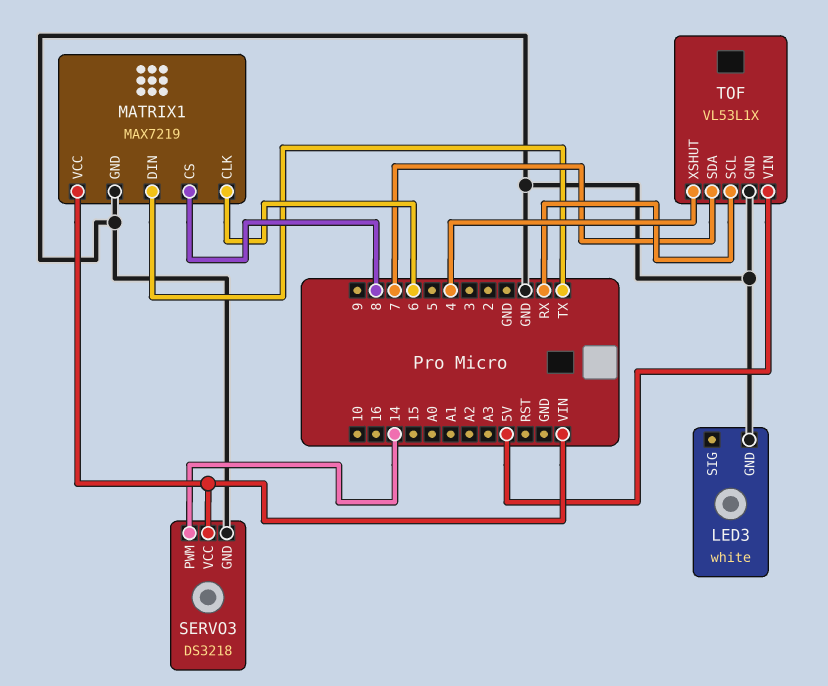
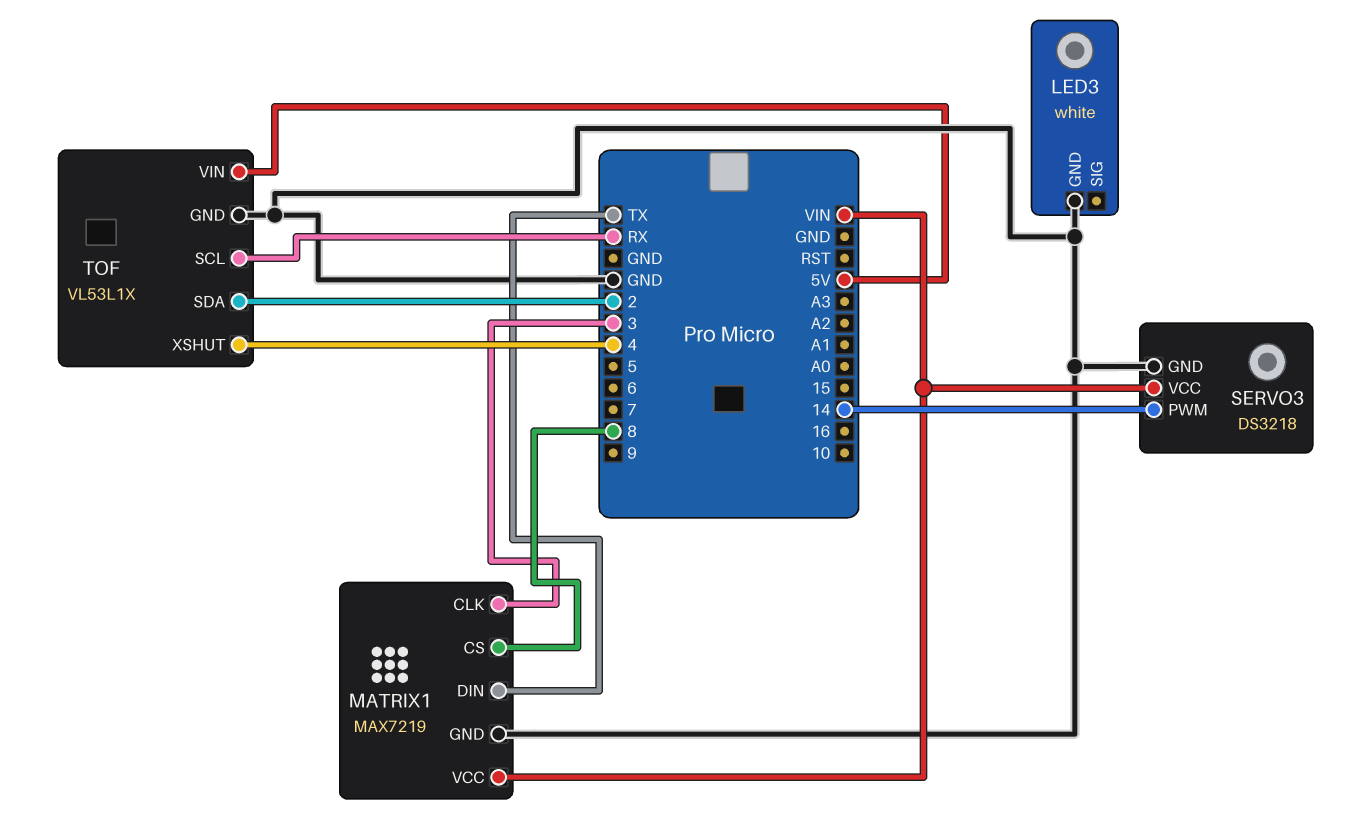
MATRIX1 pin CLK: 6 -> 3
TOF pin SDA: 7 -> 2

